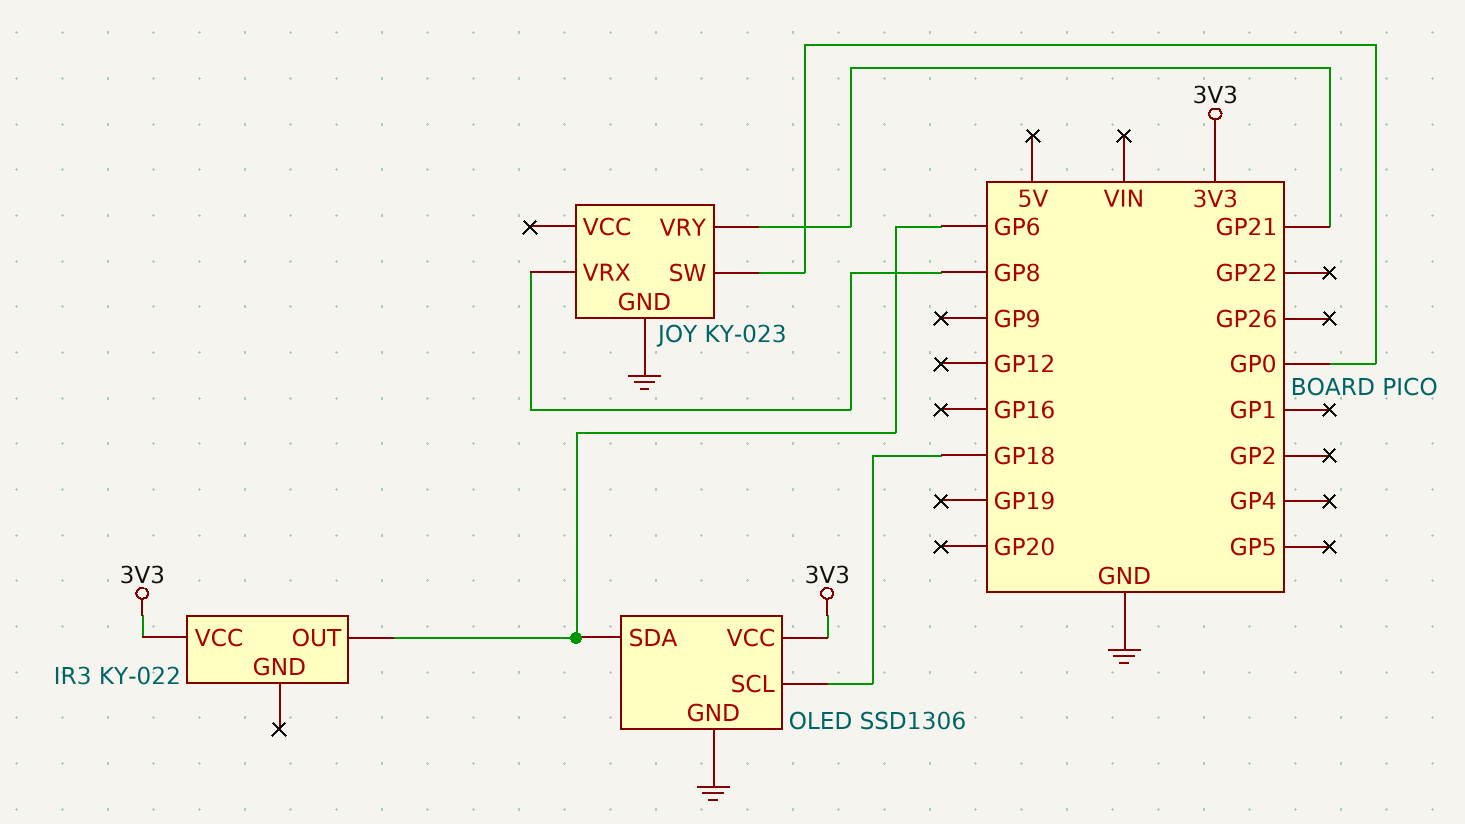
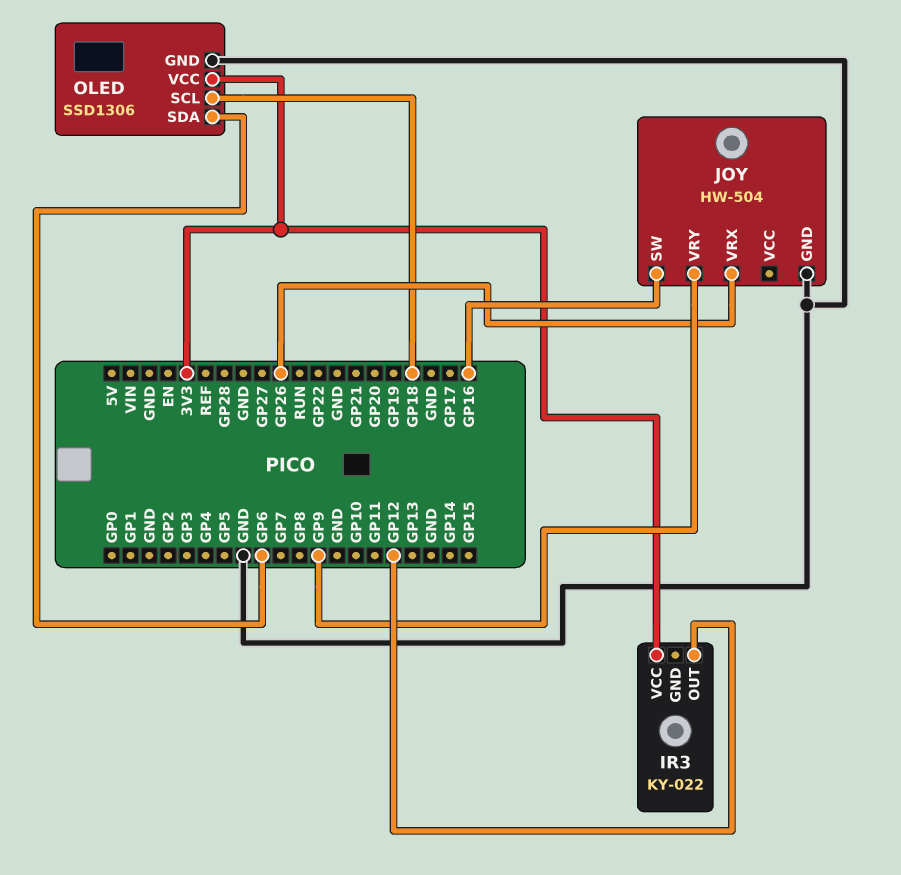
IR3 pin OUT: GP6 -> GP12
JOY: KY-023 -> HW-504
JOY pin SW: GP0 -> GP16
JOY pin VRX: GP8 -> GP26
JOY pin VRY: GP21 -> GP9

